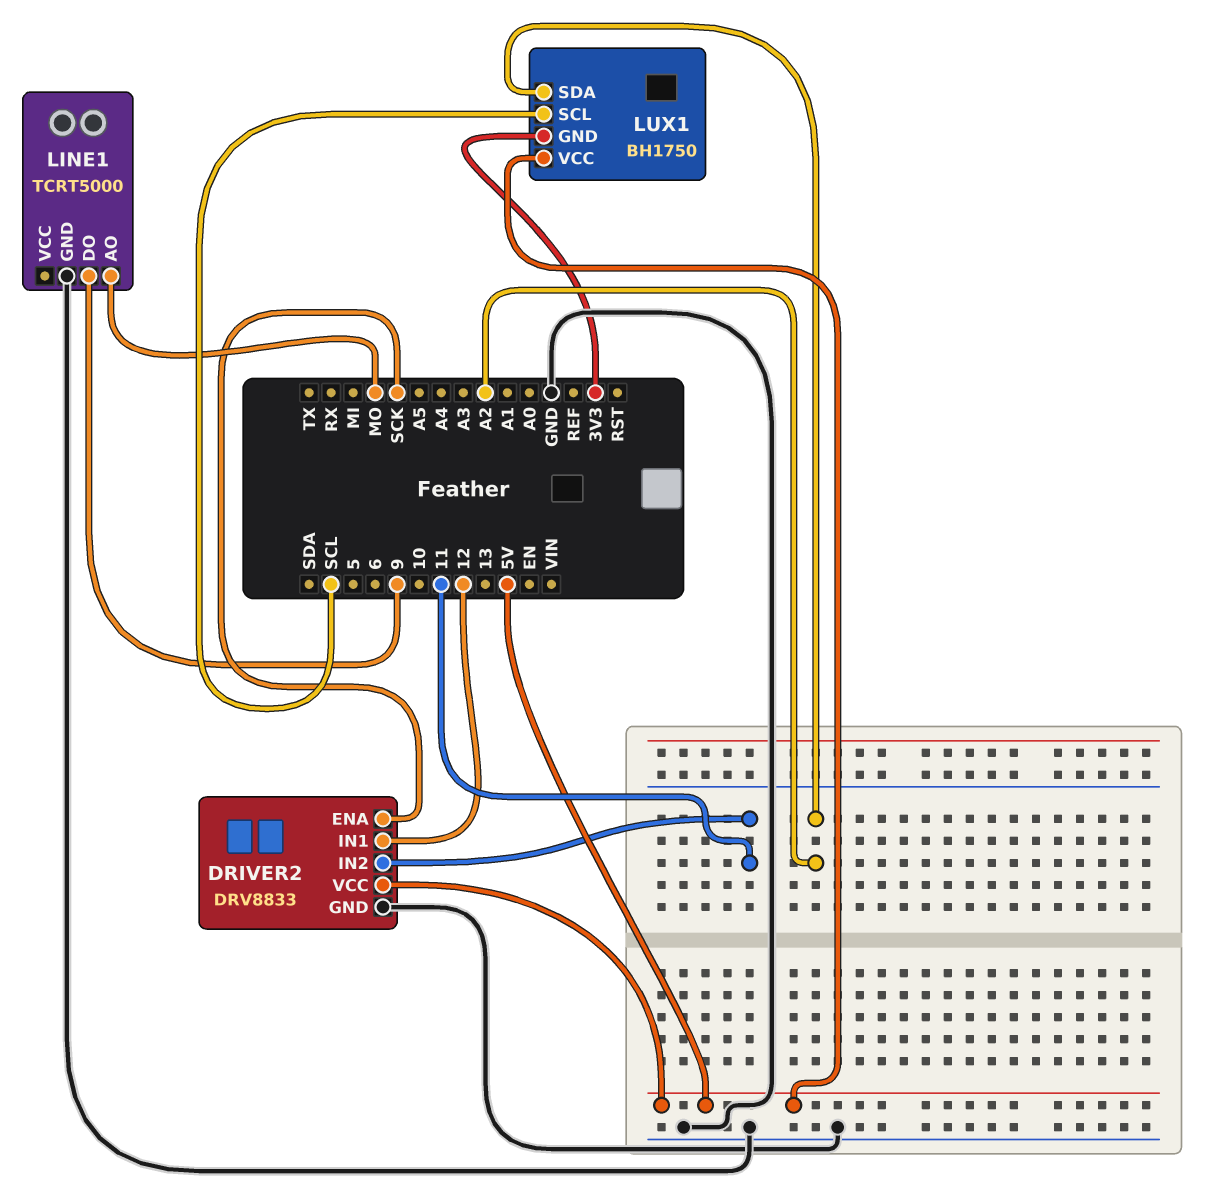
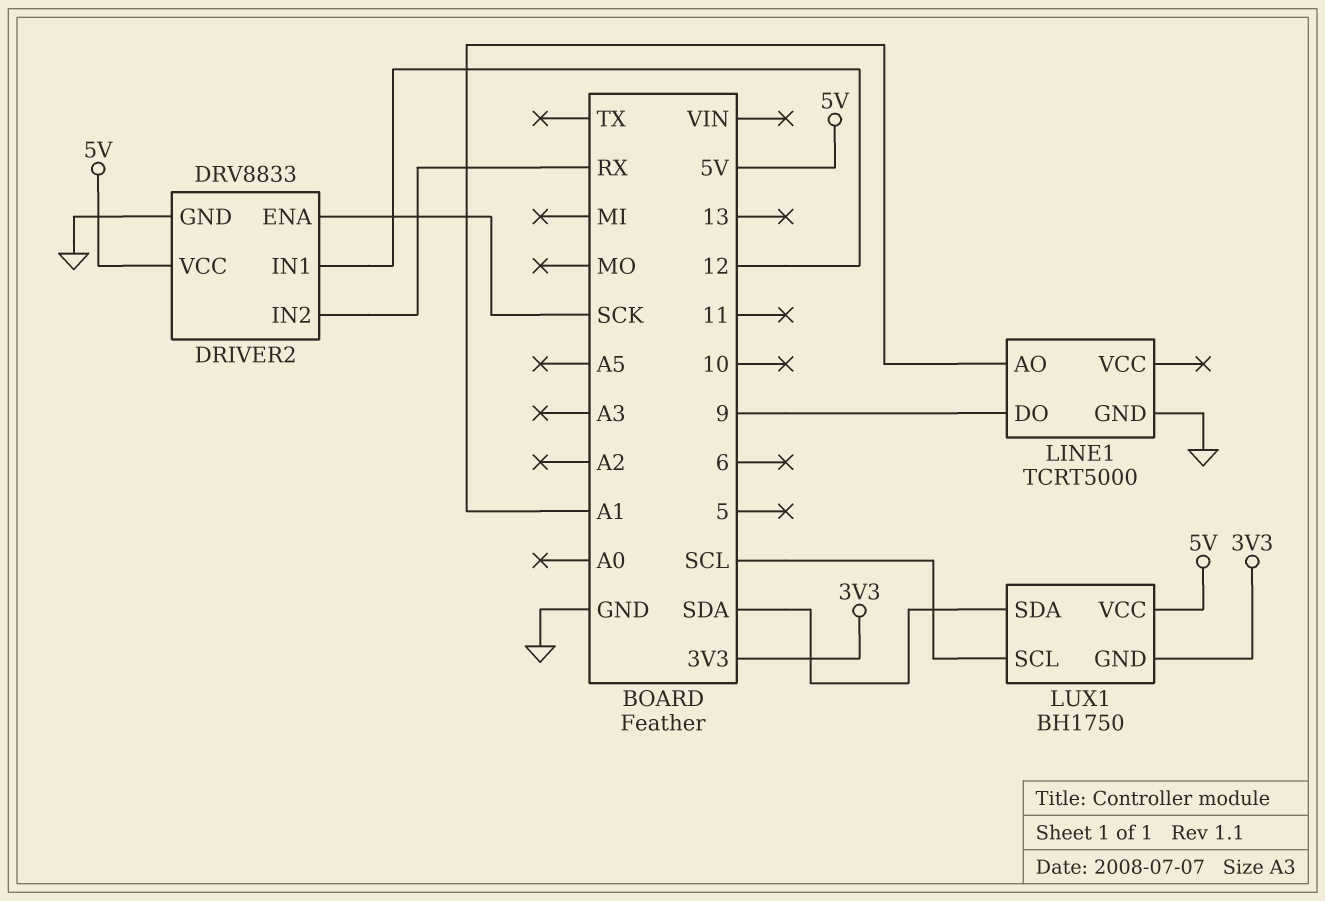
DRIVER2 pin IN2: 11 -> RX
LINE1 pin AO: MO -> A1
LUX1 pin SDA: A2 -> SDA

